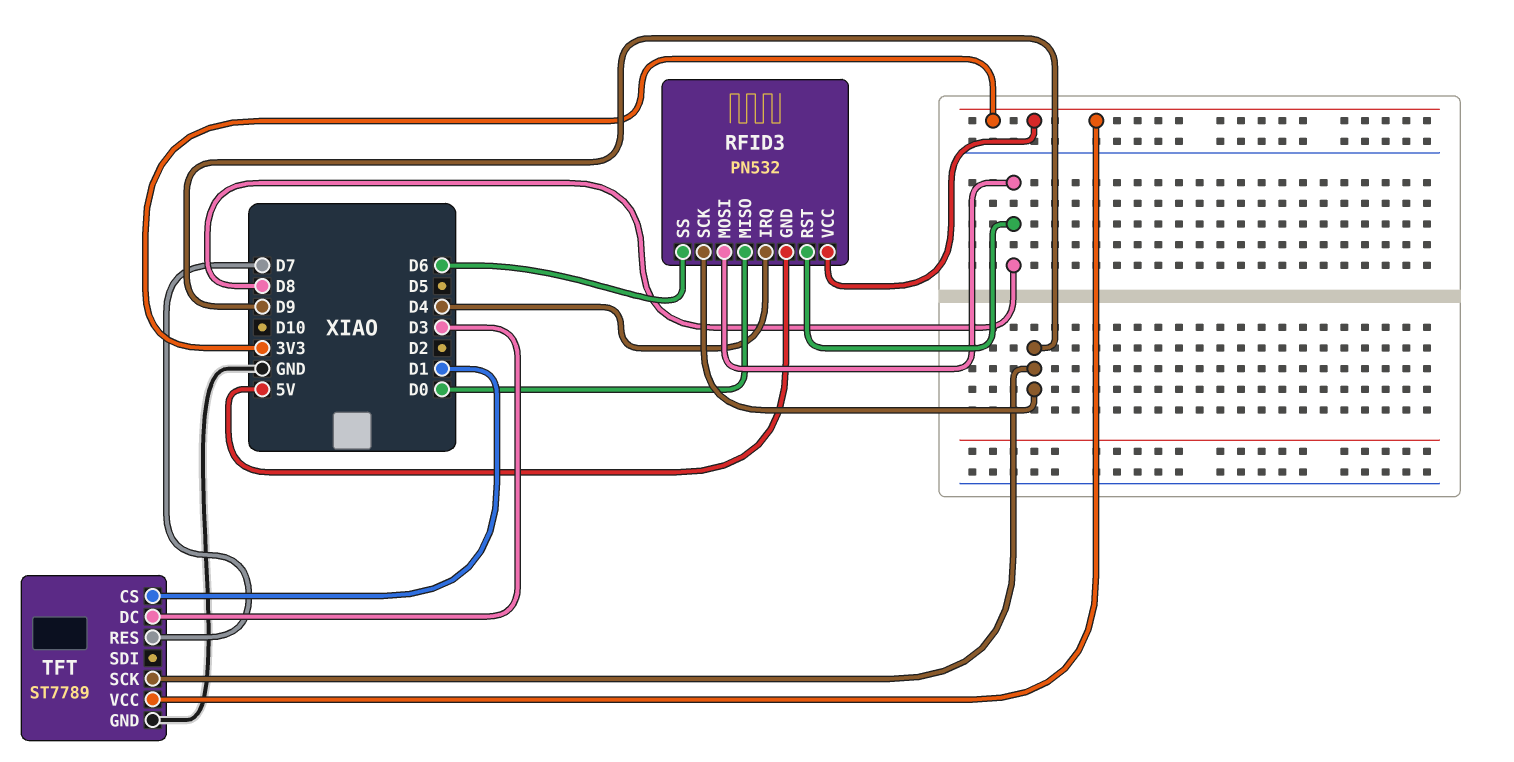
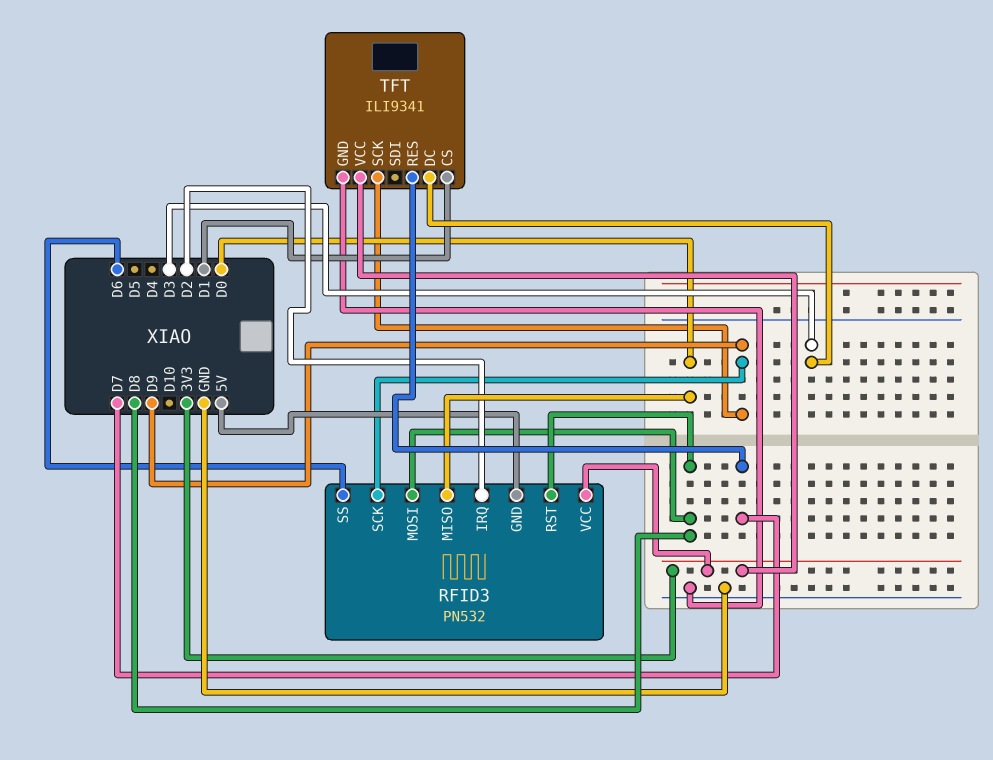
RFID3 pin IRQ: D4 -> D2
TFT: ST7789 -> ILI9341

